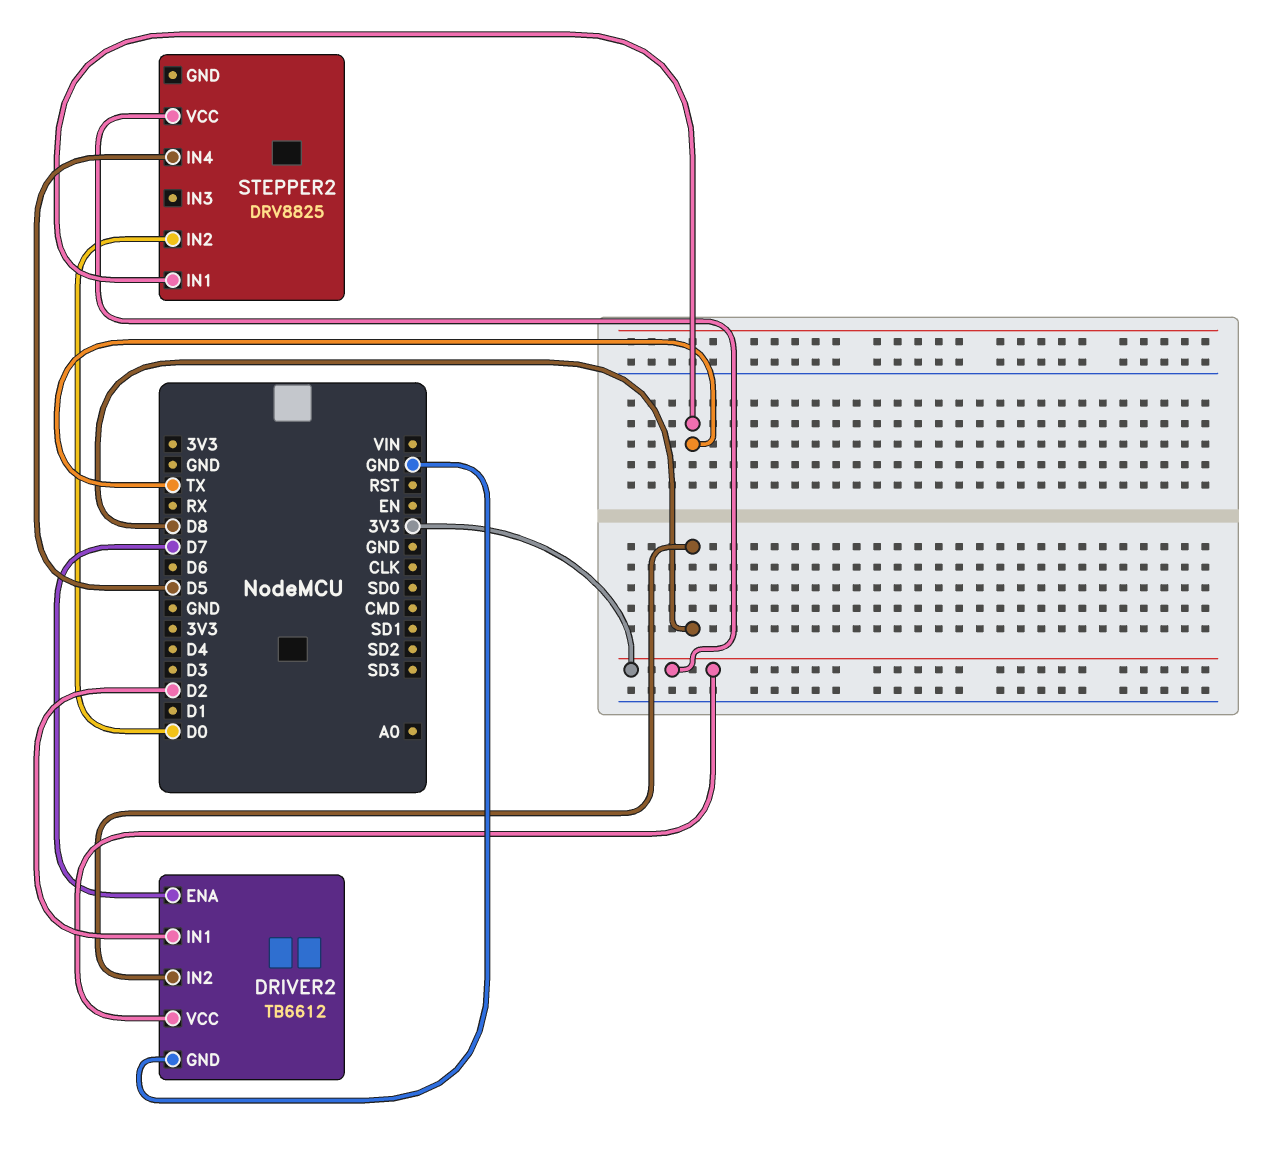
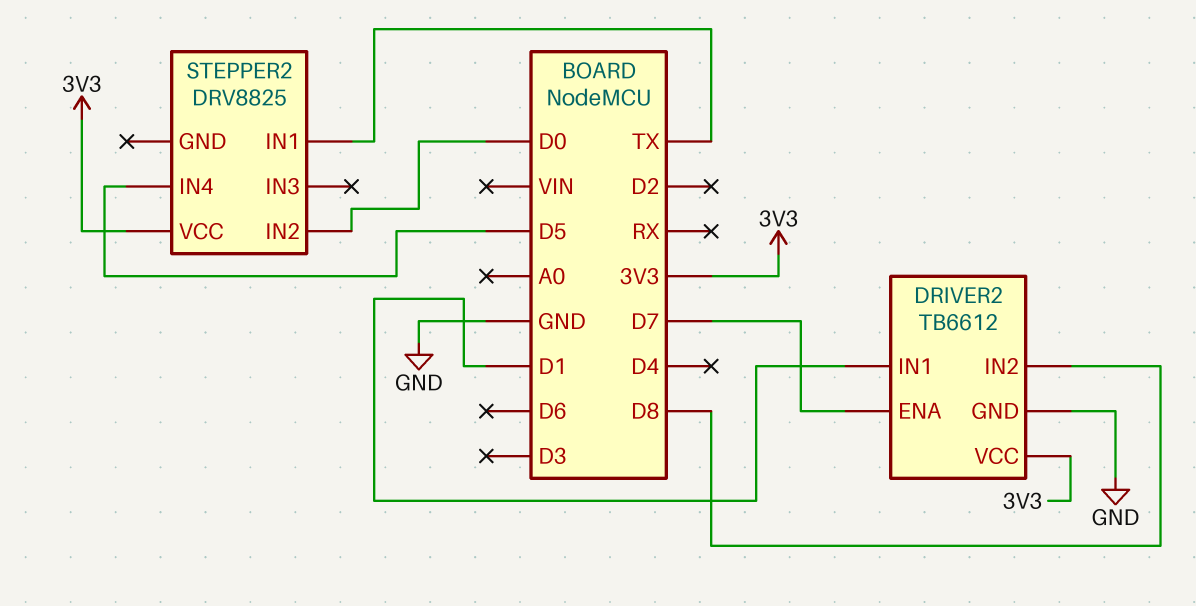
DRIVER2 pin IN1: D2 -> D1

